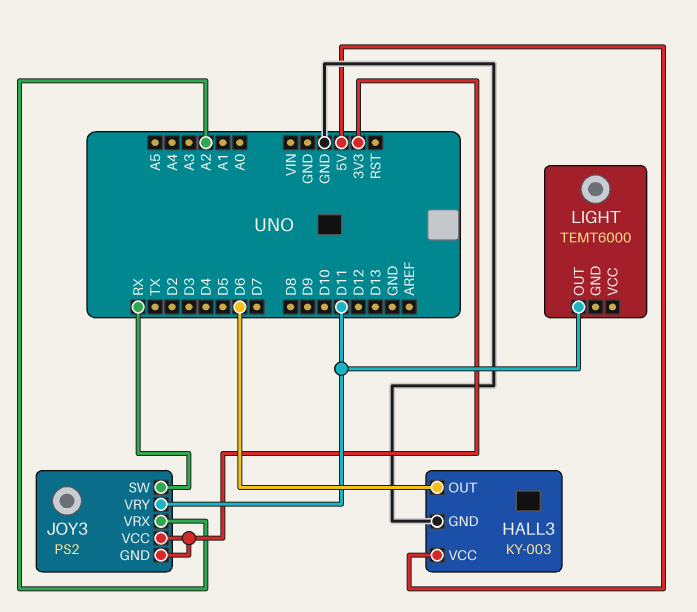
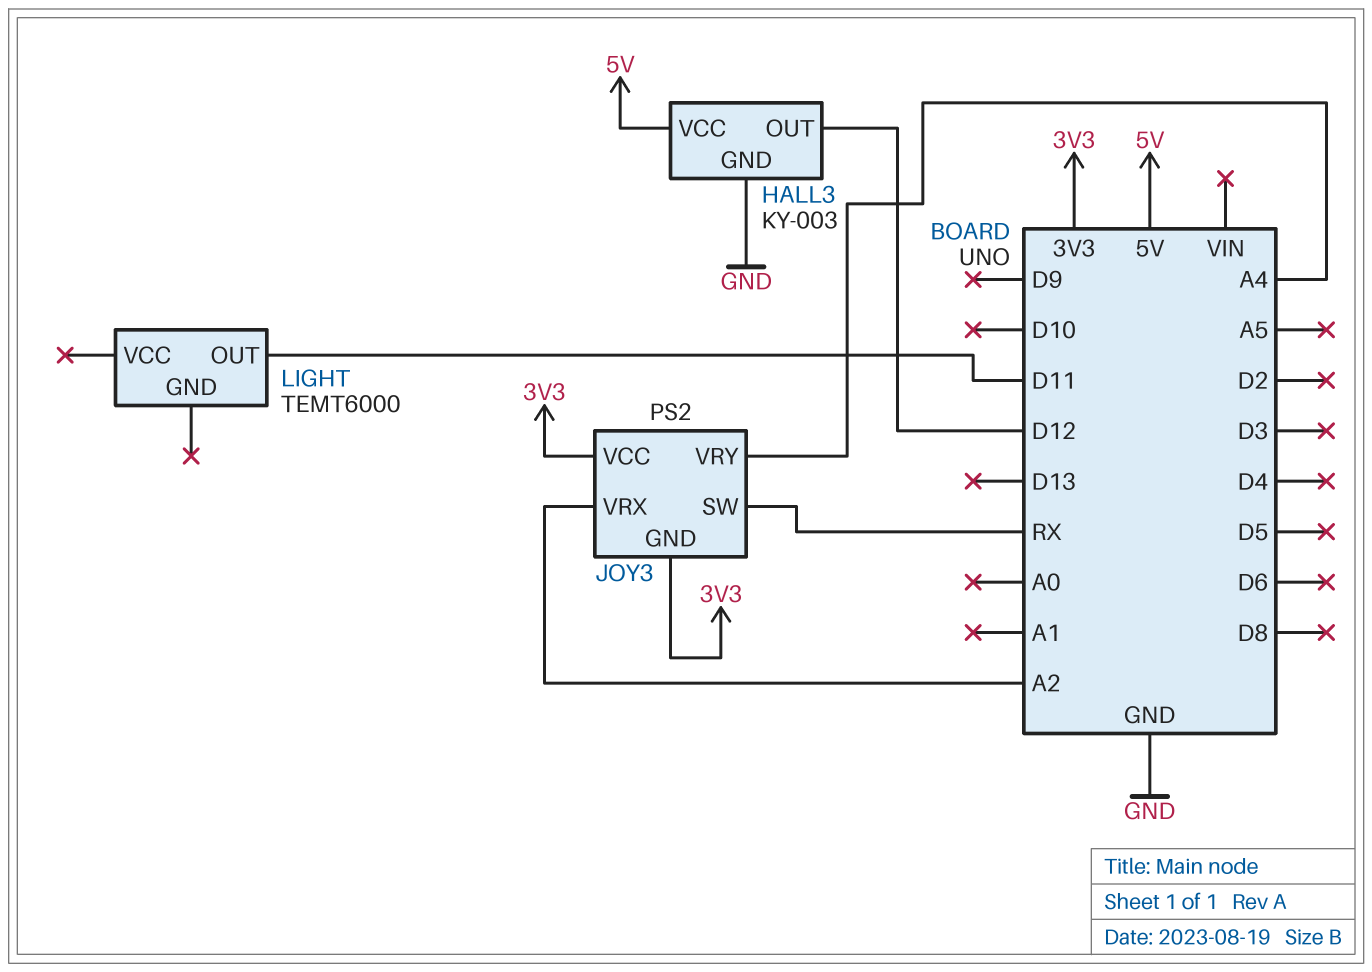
HALL3 pin OUT: D6 -> D12
JOY3 pin VRY: D11 -> A4

